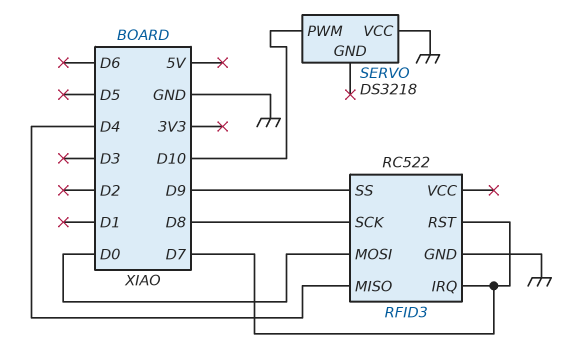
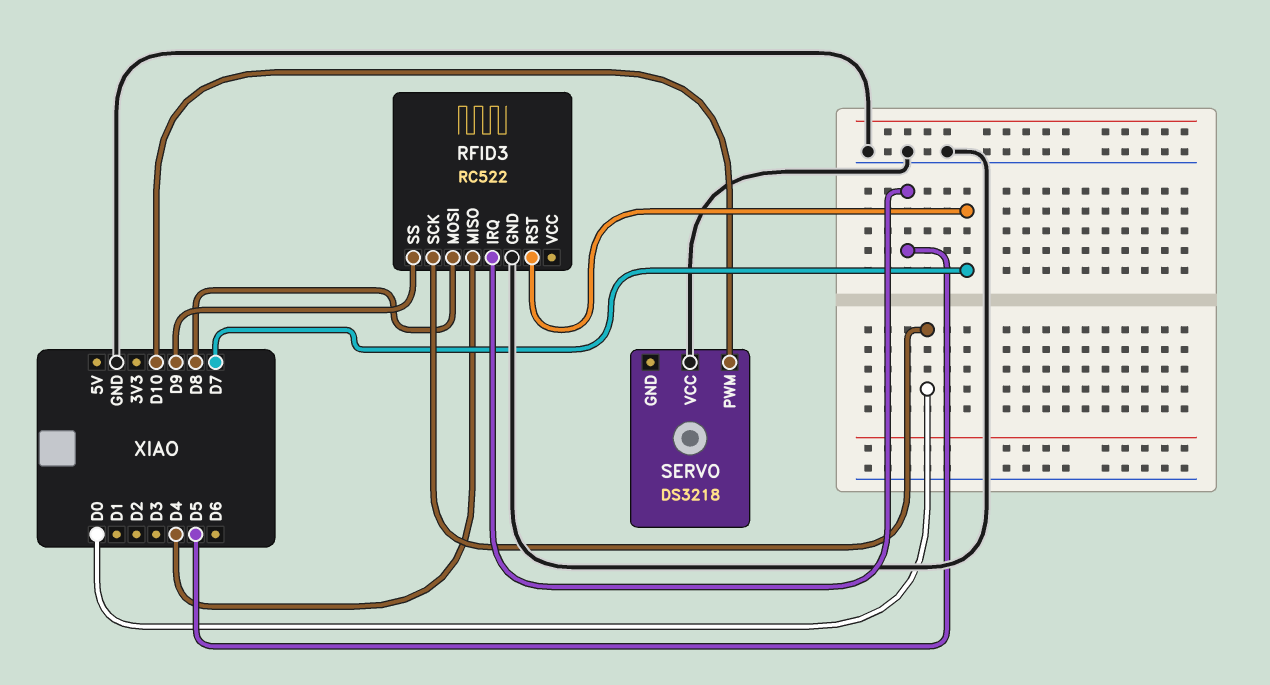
RFID3 pin IRQ: D7 -> D5
RFID3 pin MOSI: D0 -> D8
RFID3 pin SCK: D8 -> D0

